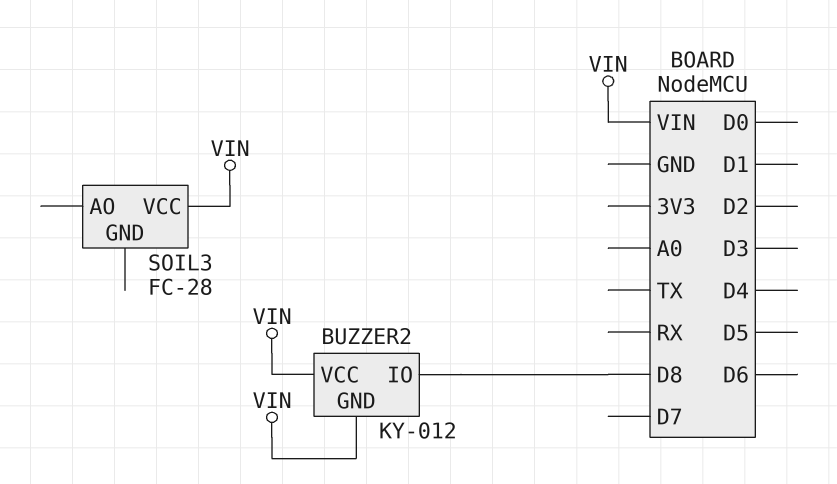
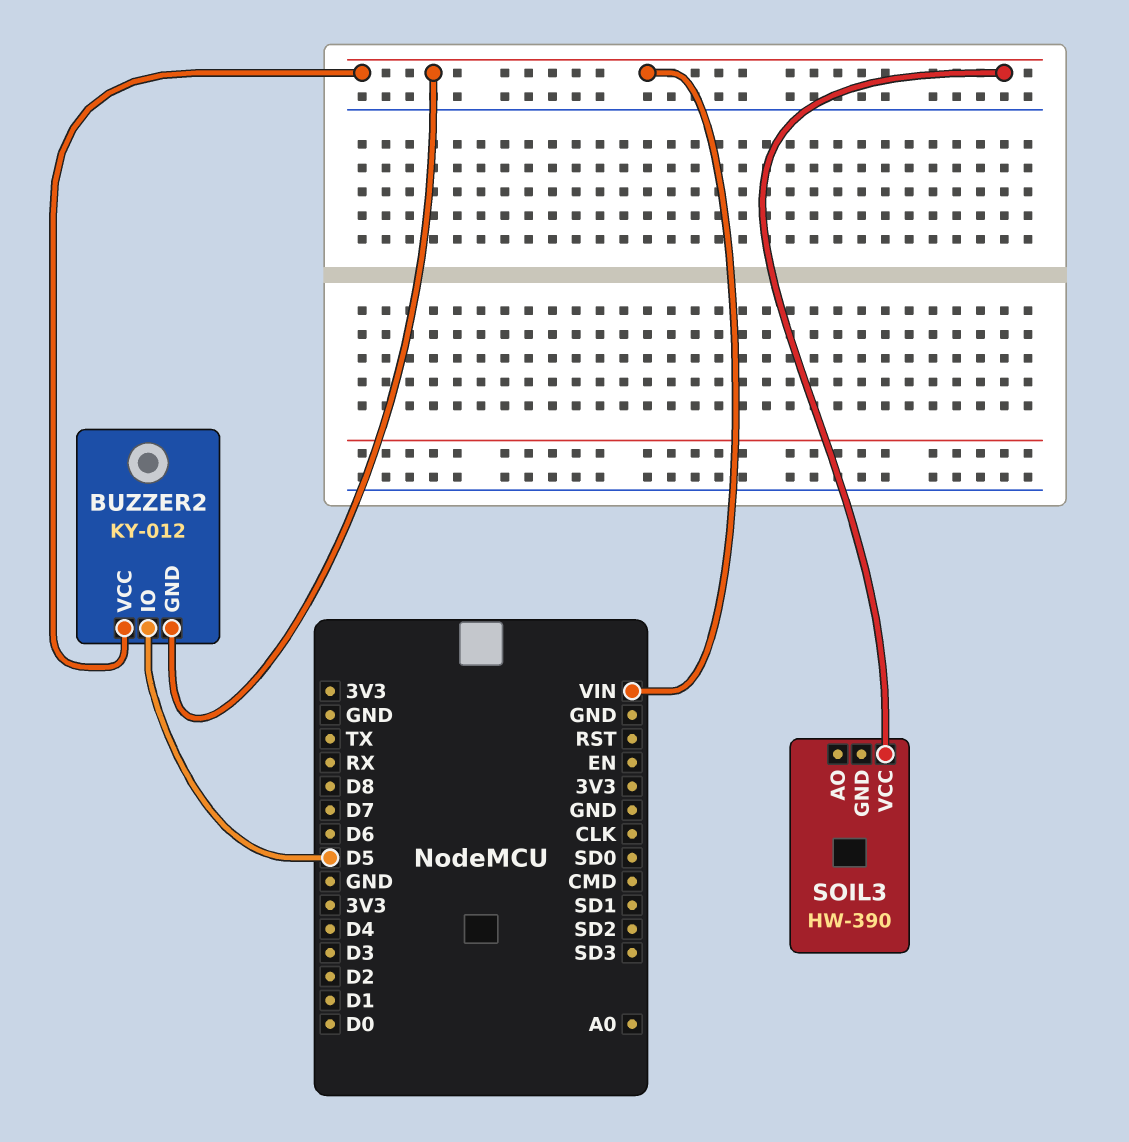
BUZZER2 pin IO: D8 -> D5
SOIL3: FC-28 -> HW-390

